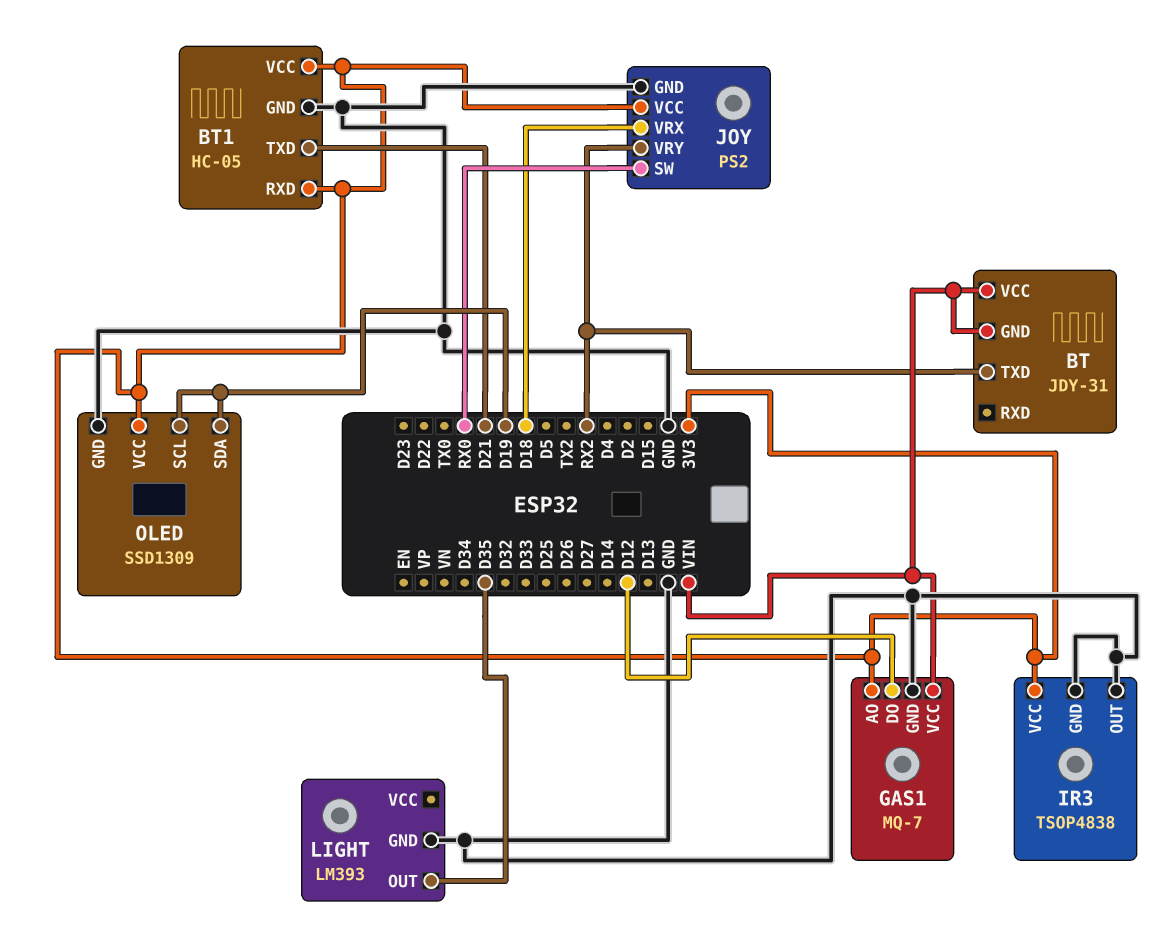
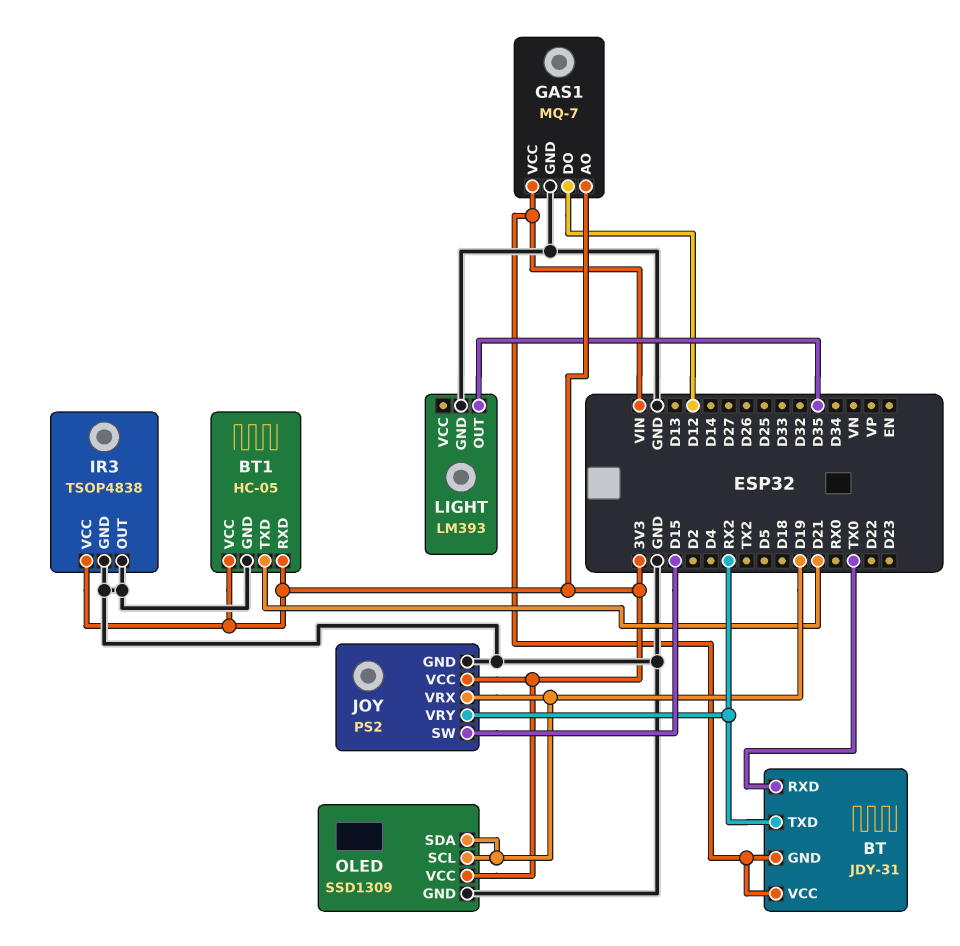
BT pin RXD: none -> TX0
JOY pin SW: RX0 -> D15
JOY pin VRX: D18 -> D19

